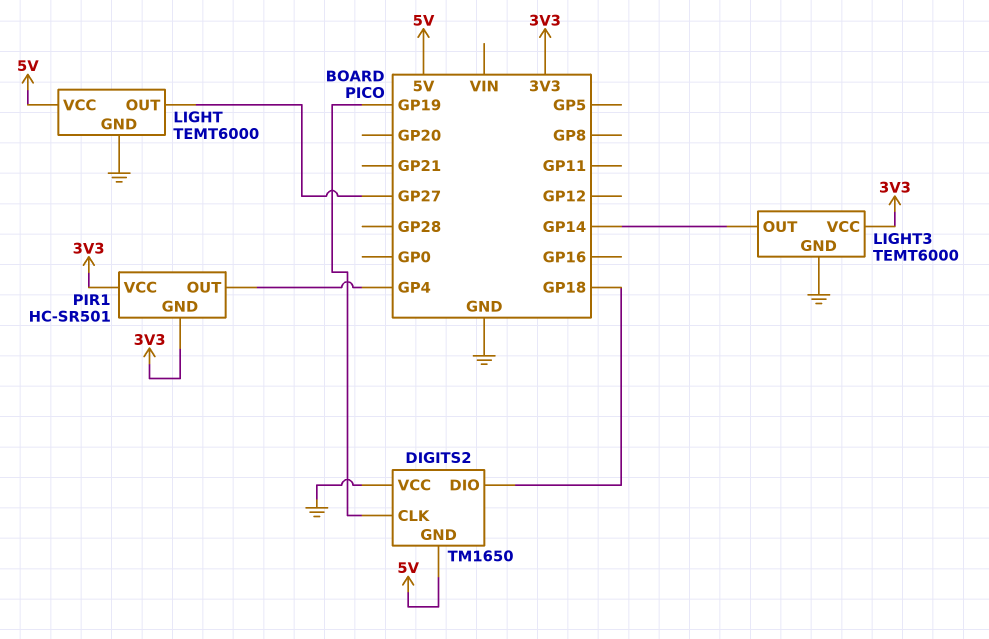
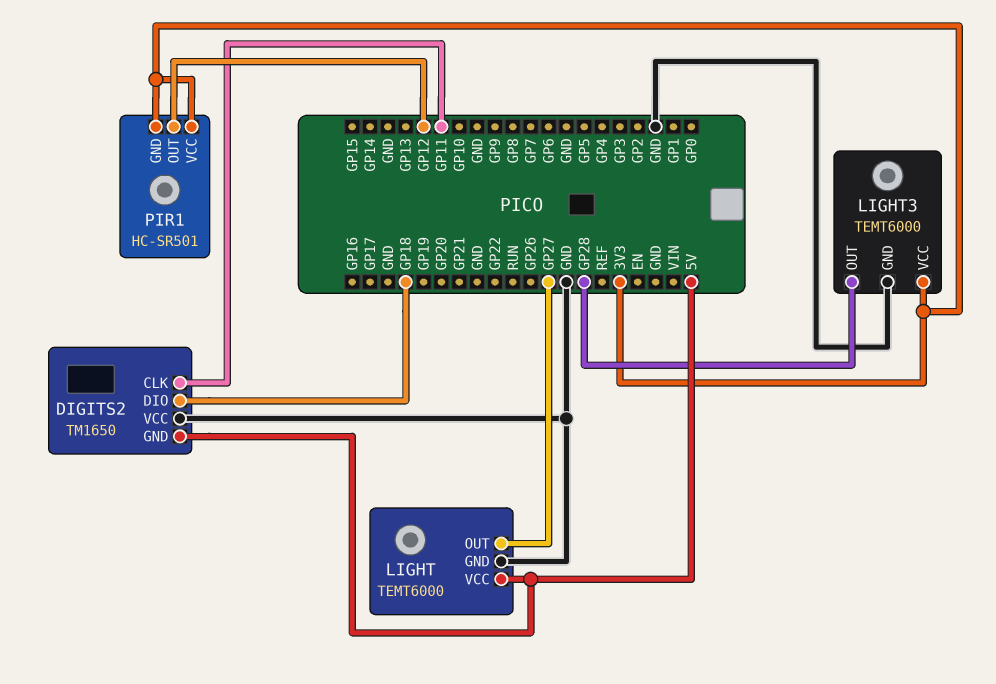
DIGITS2 pin CLK: GP19 -> GP11
LIGHT3 pin OUT: GP14 -> GP28
PIR1 pin OUT: GP4 -> GP12

